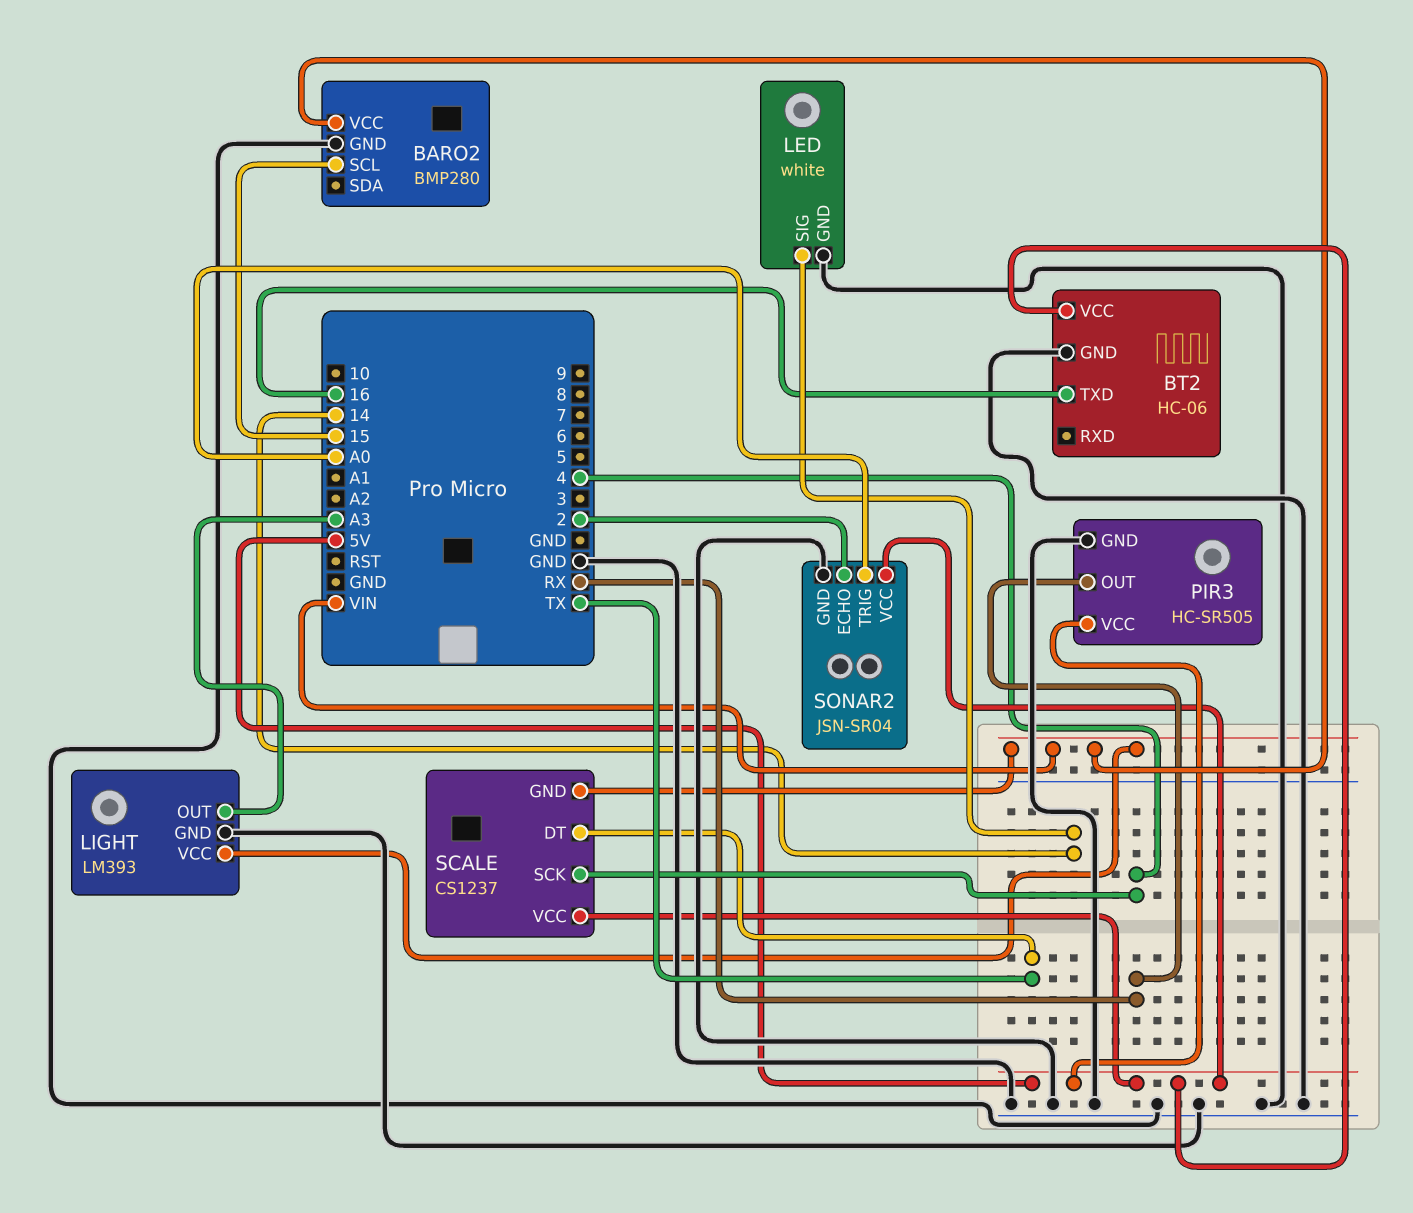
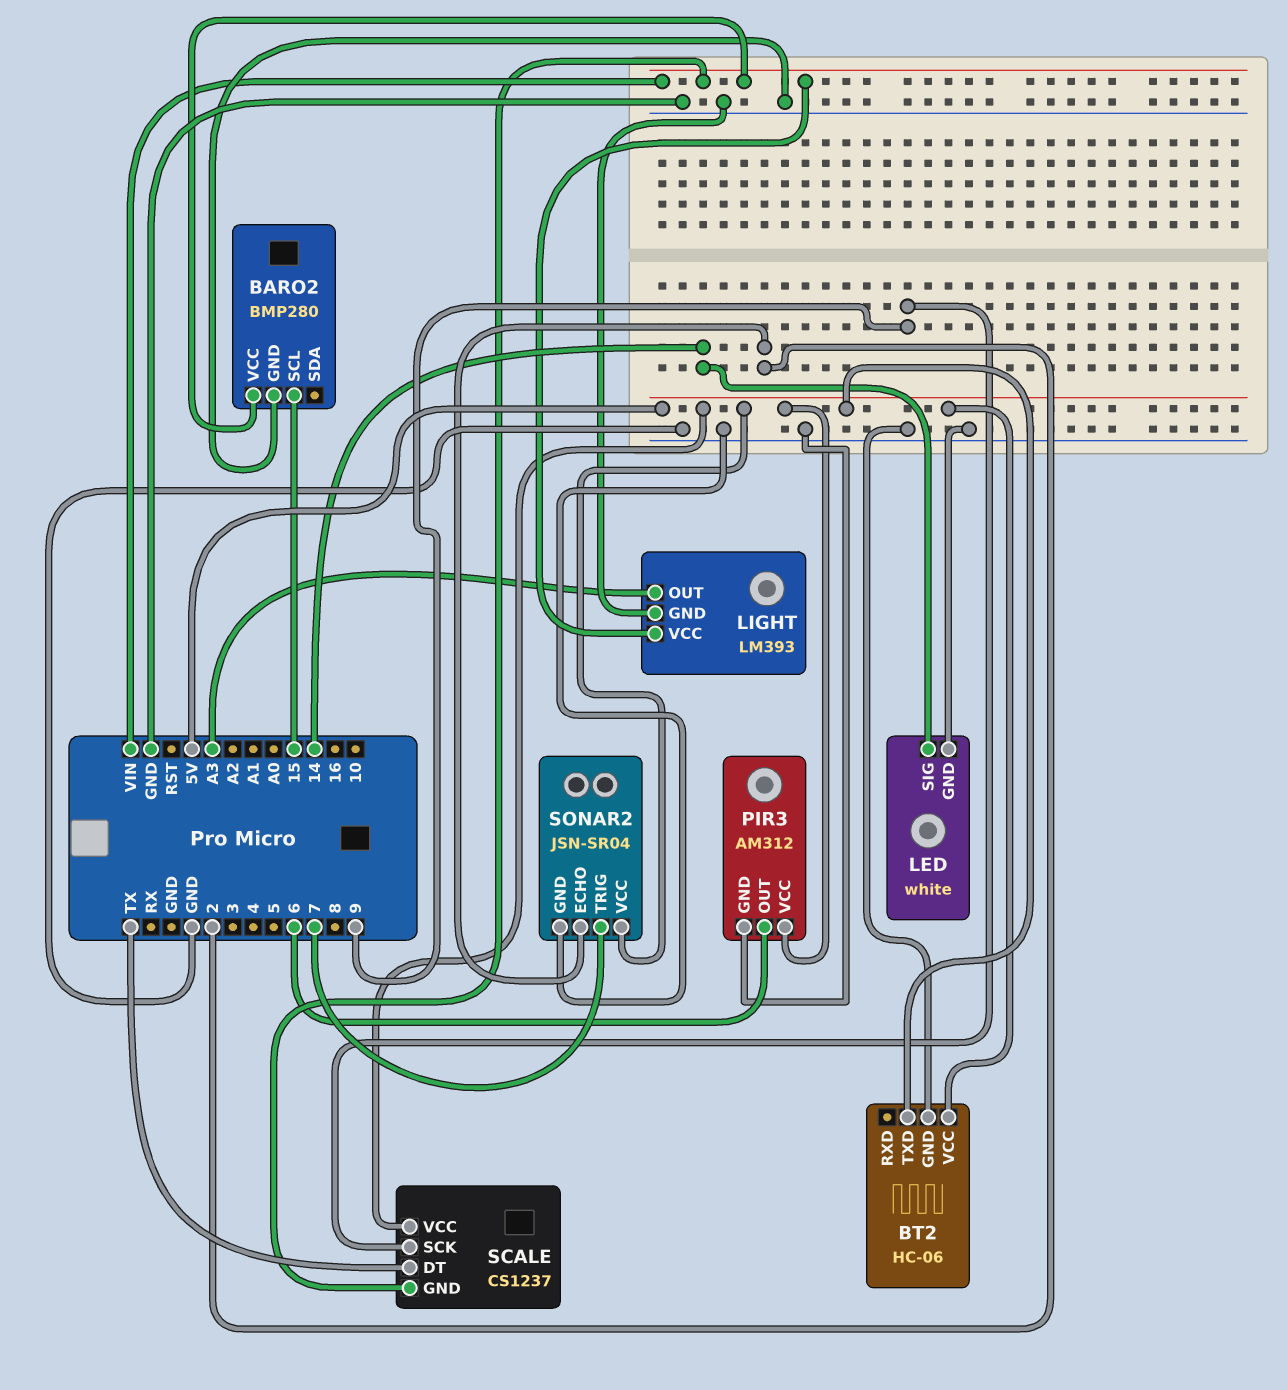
BT2 pin TXD: 16 -> 5V
PIR3: HC-SR505 -> AM312
PIR3 pin OUT: RX -> 6
SCALE pin SCK: 4 -> 9
SONAR2 pin TRIG: A0 -> 7

